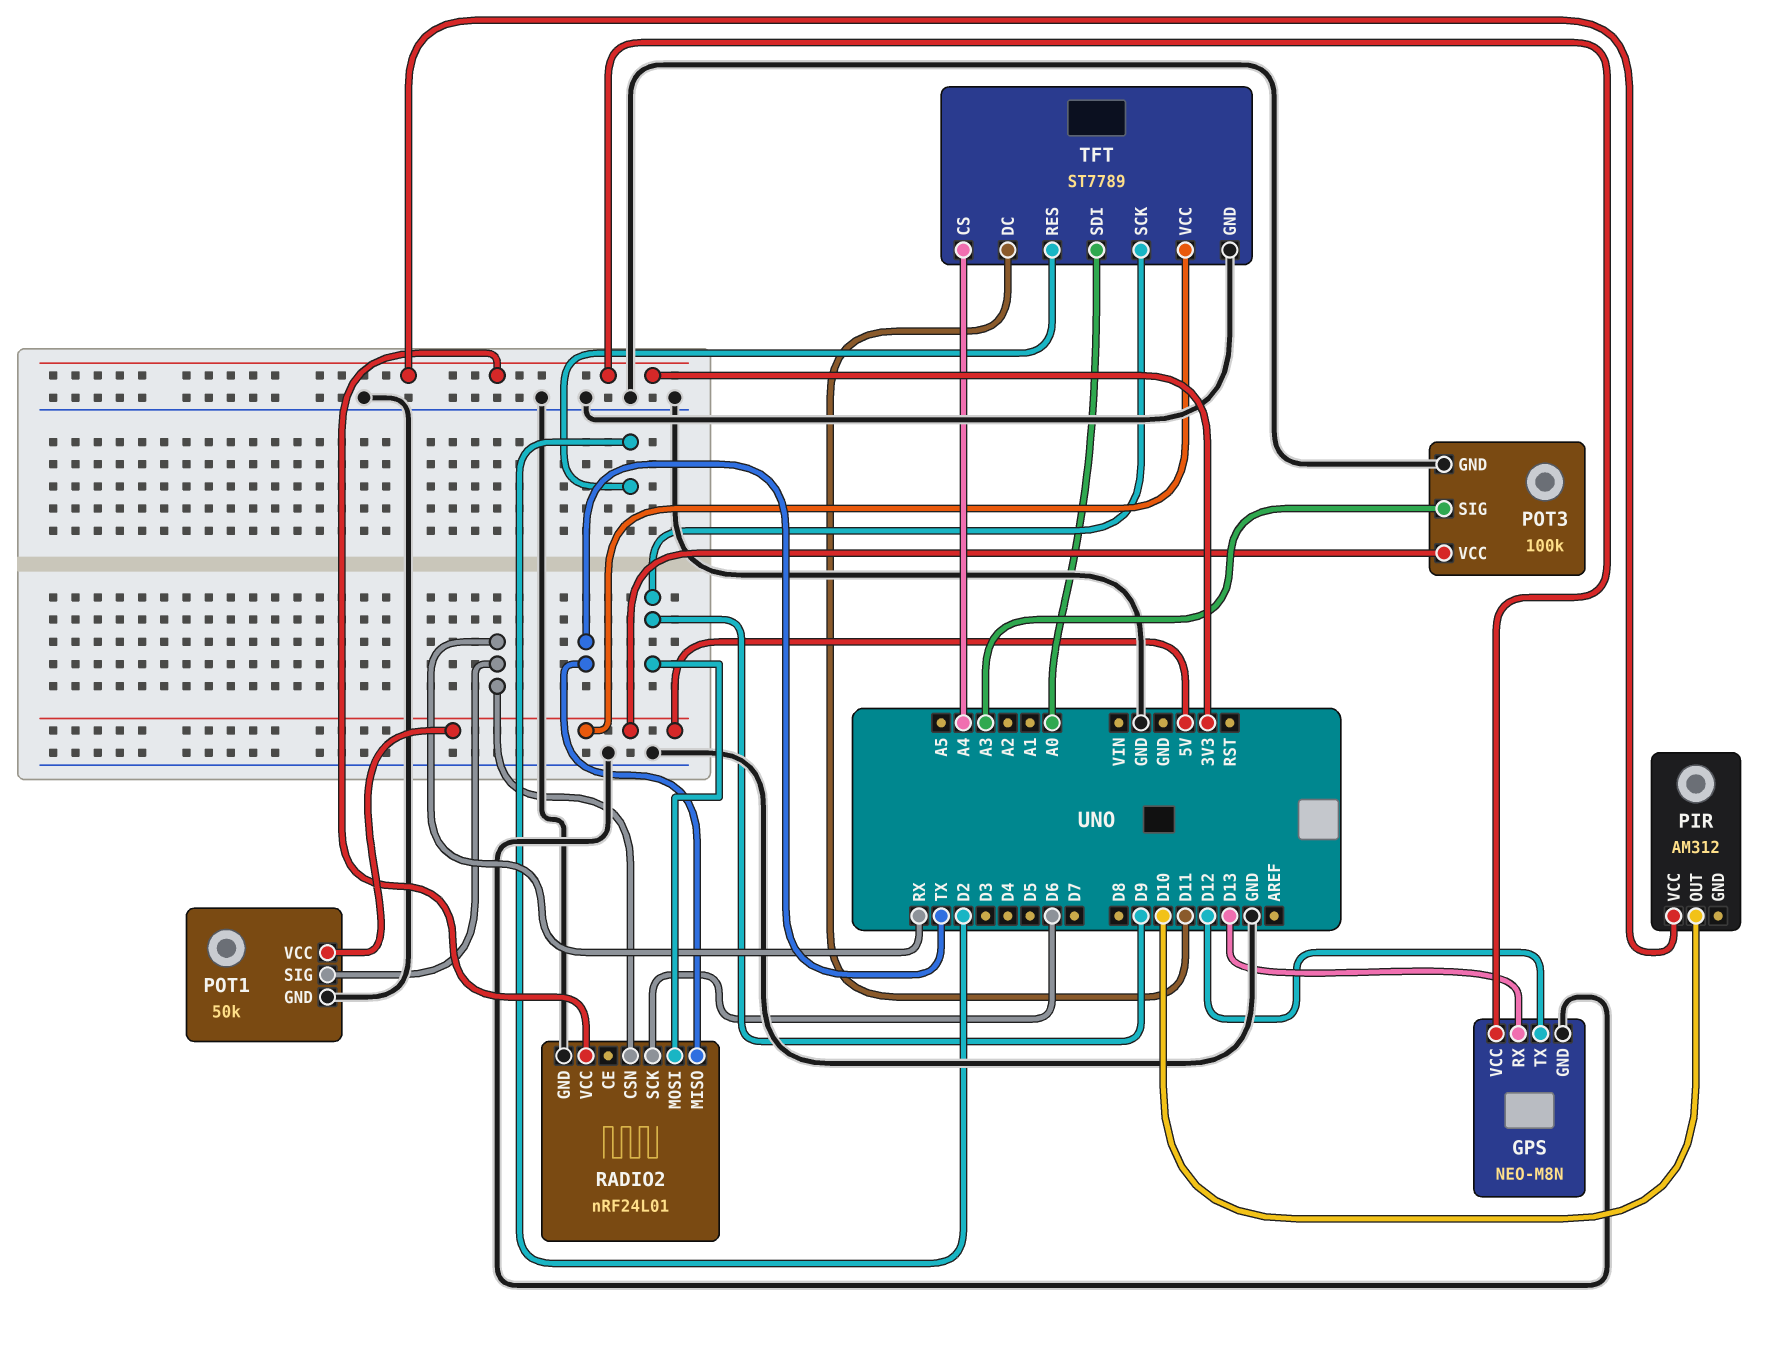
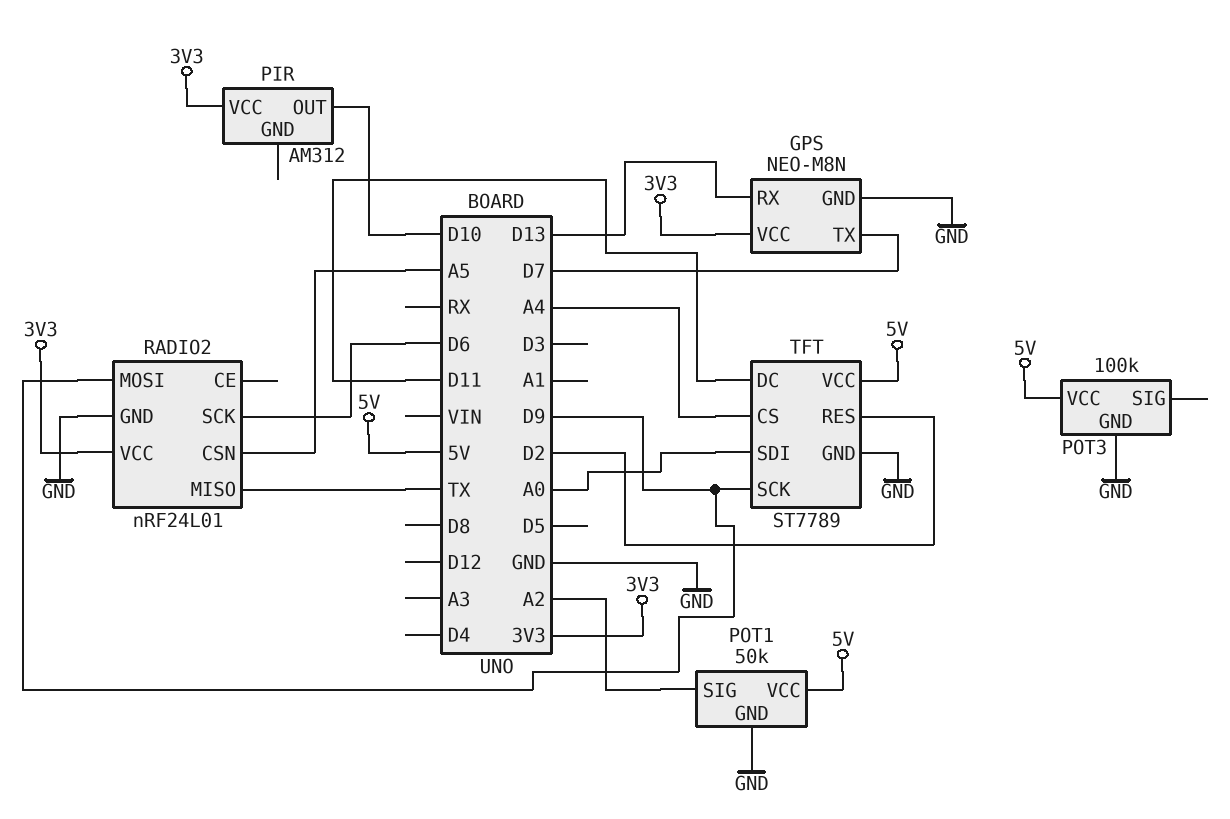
GPS pin TX: D12 -> D7
POT1 pin SIG: RX -> A2
POT3 pin SIG: A3 -> none
RADIO2 pin CSN: RX -> A5

